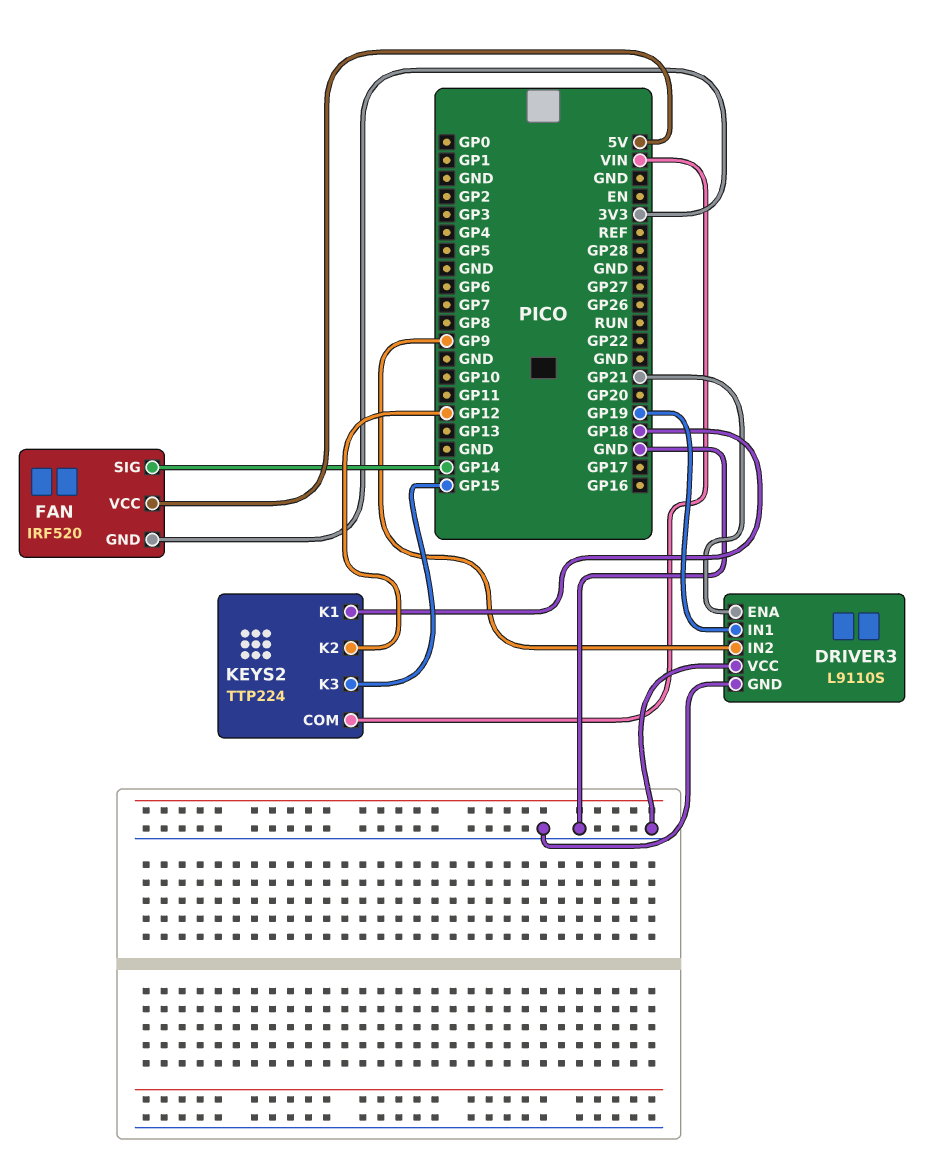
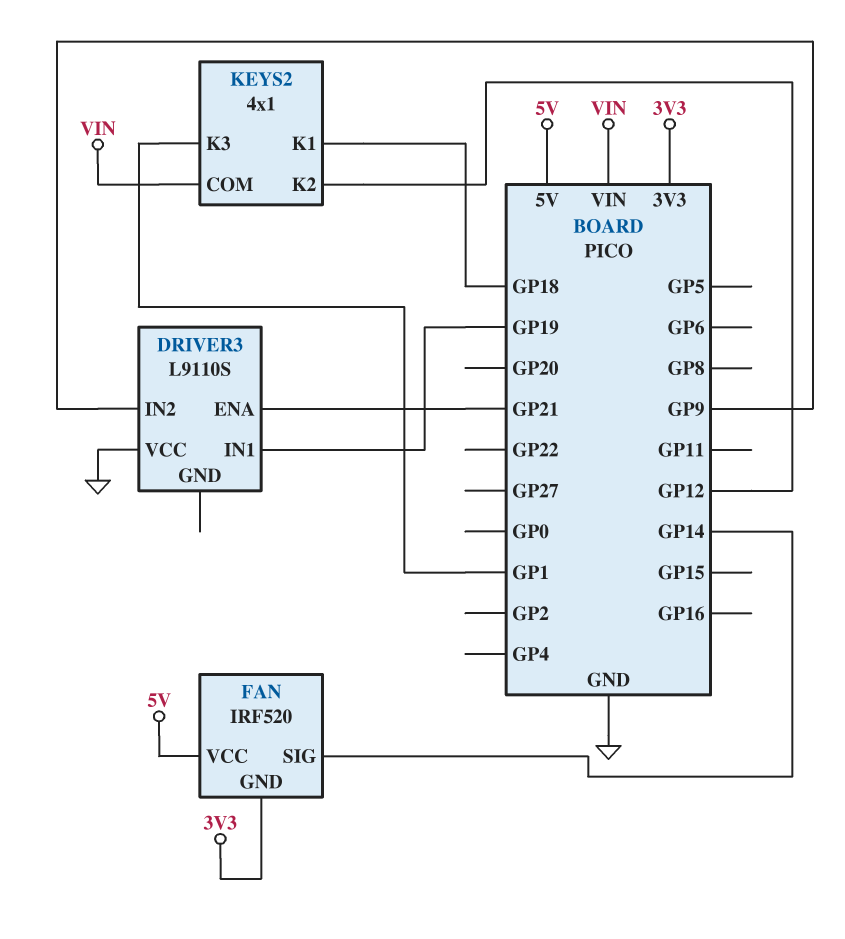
DRIVER3 pin GND: GND -> none
KEYS2: TTP224 -> 4x1
KEYS2 pin K3: GP15 -> GP1

